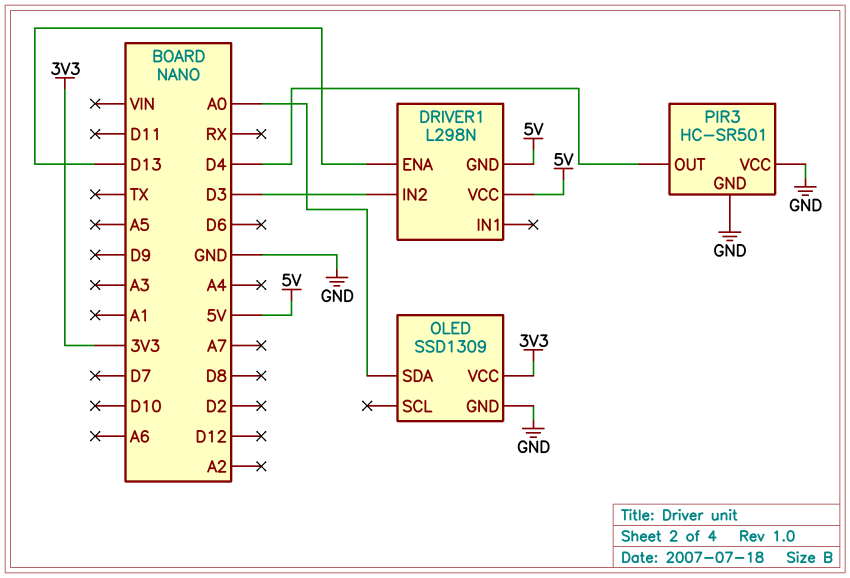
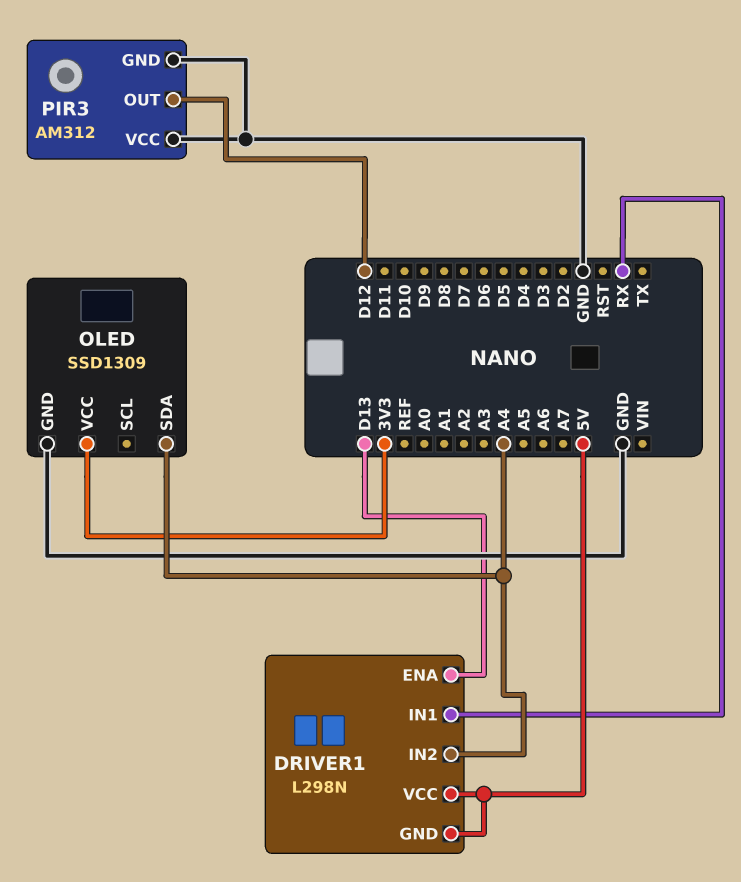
DRIVER1 pin IN1: none -> RX
DRIVER1 pin IN2: D3 -> A4
OLED pin SDA: A0 -> A4
PIR3: HC-SR501 -> AM312
PIR3 pin OUT: D4 -> D12

